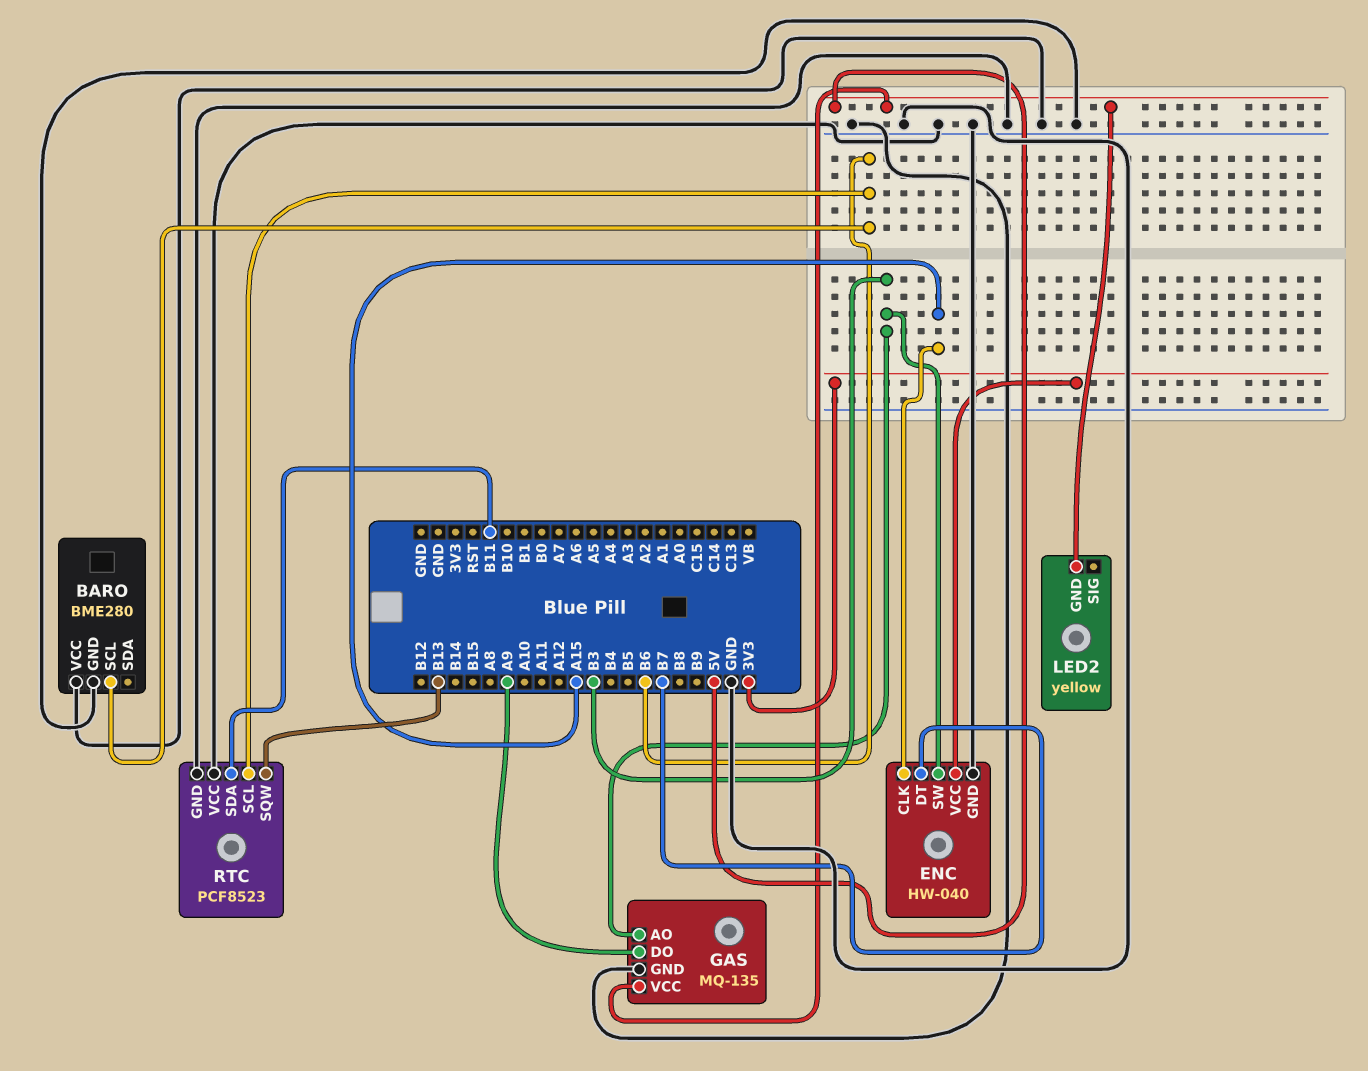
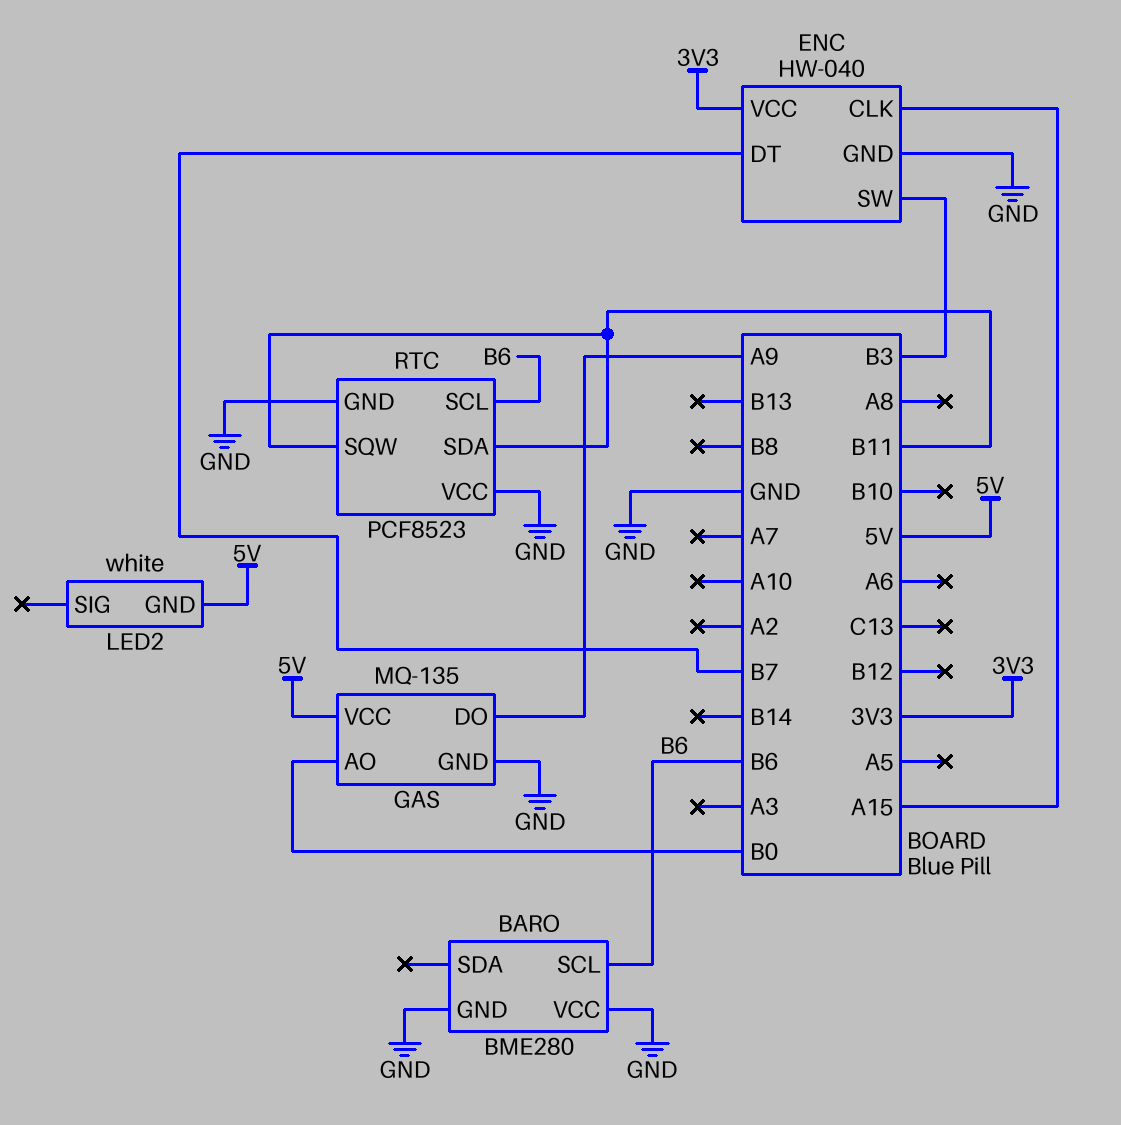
GAS pin AO: B3 -> B0
LED2: yellow -> white
RTC pin SQW: B13 -> B11

